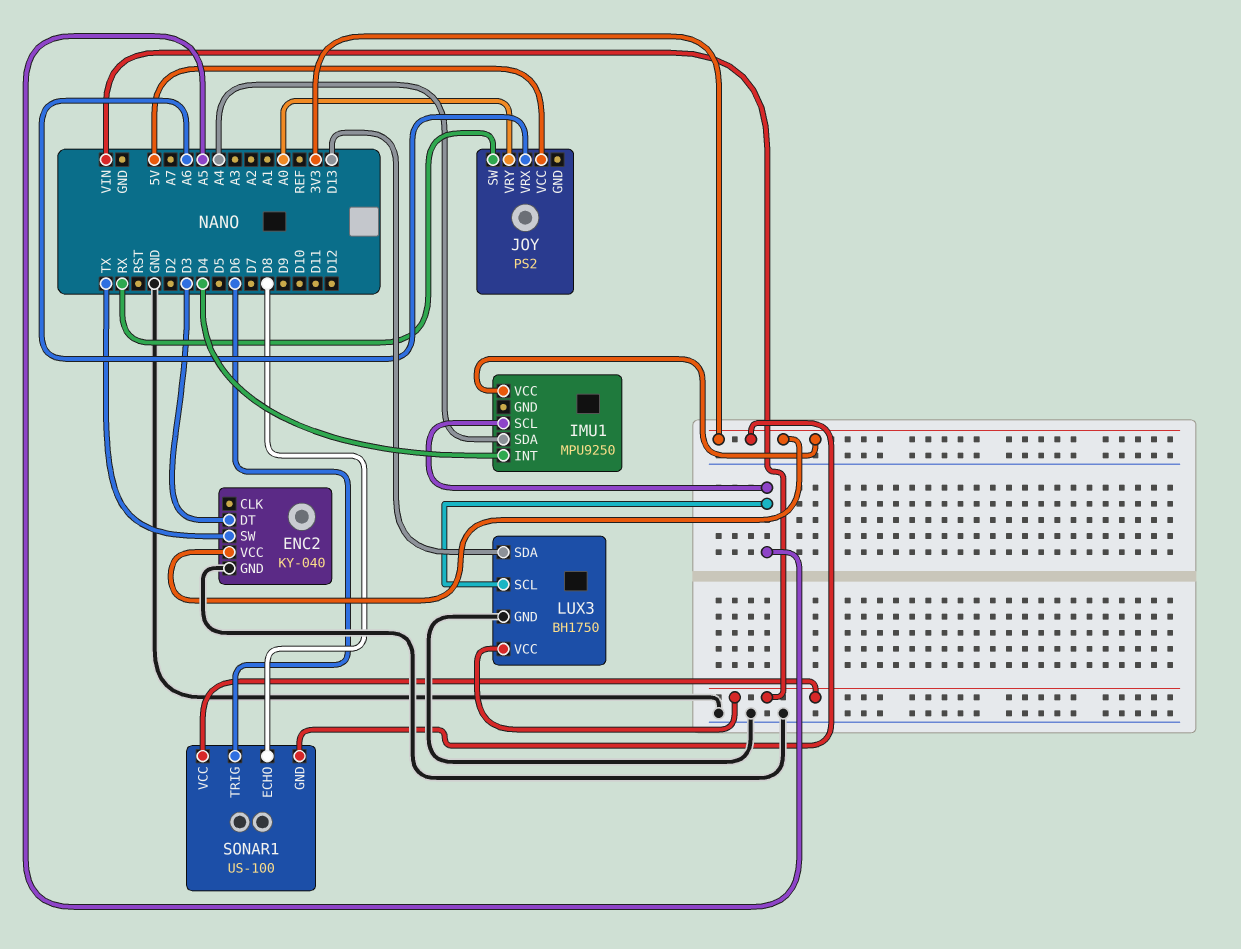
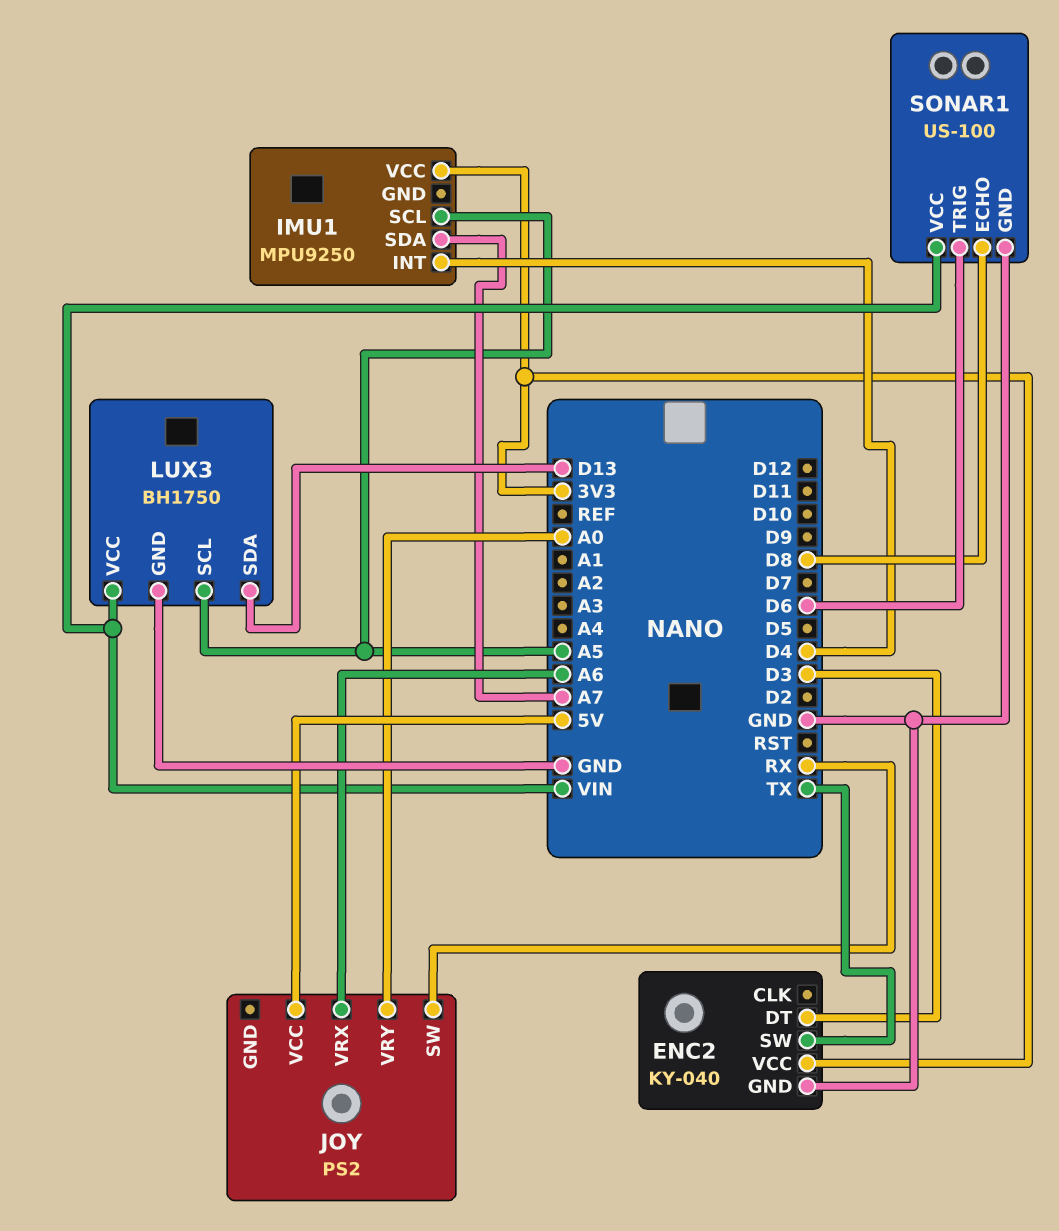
IMU1 pin SDA: A4 -> A7
SONAR1 pin GND: 3V3 -> GND

